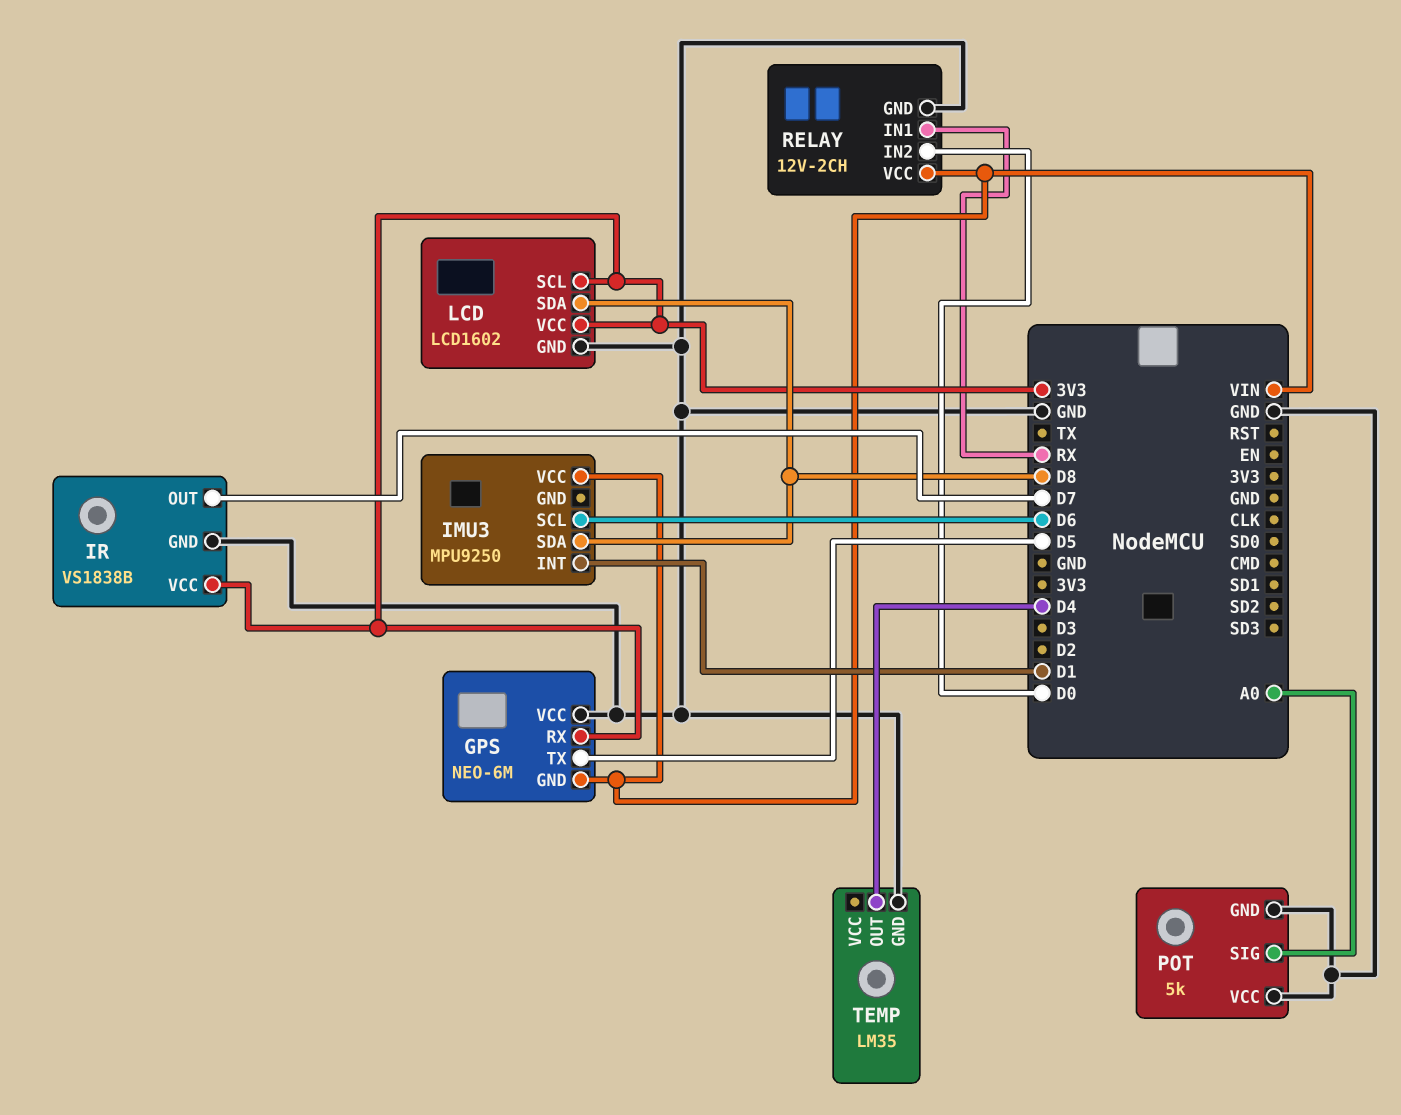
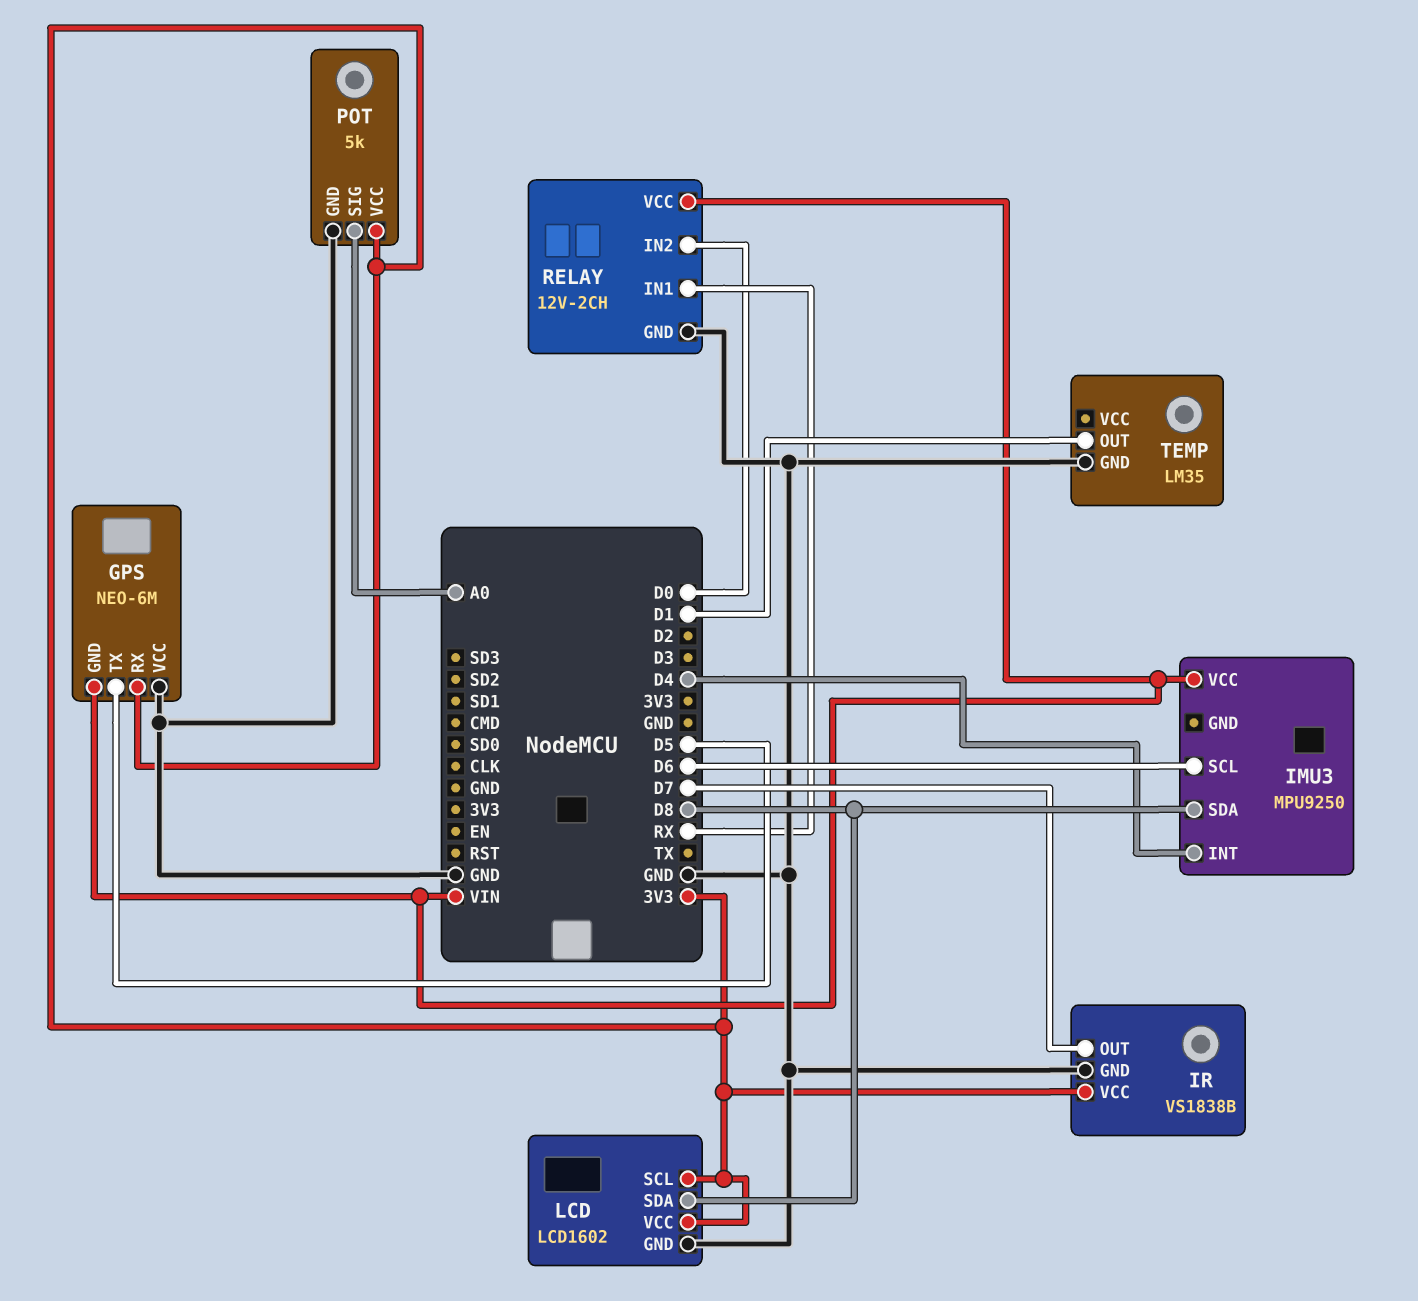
IMU3 pin INT: D1 -> D4
POT pin VCC: GND -> 3V3
TEMP pin OUT: D4 -> D1

